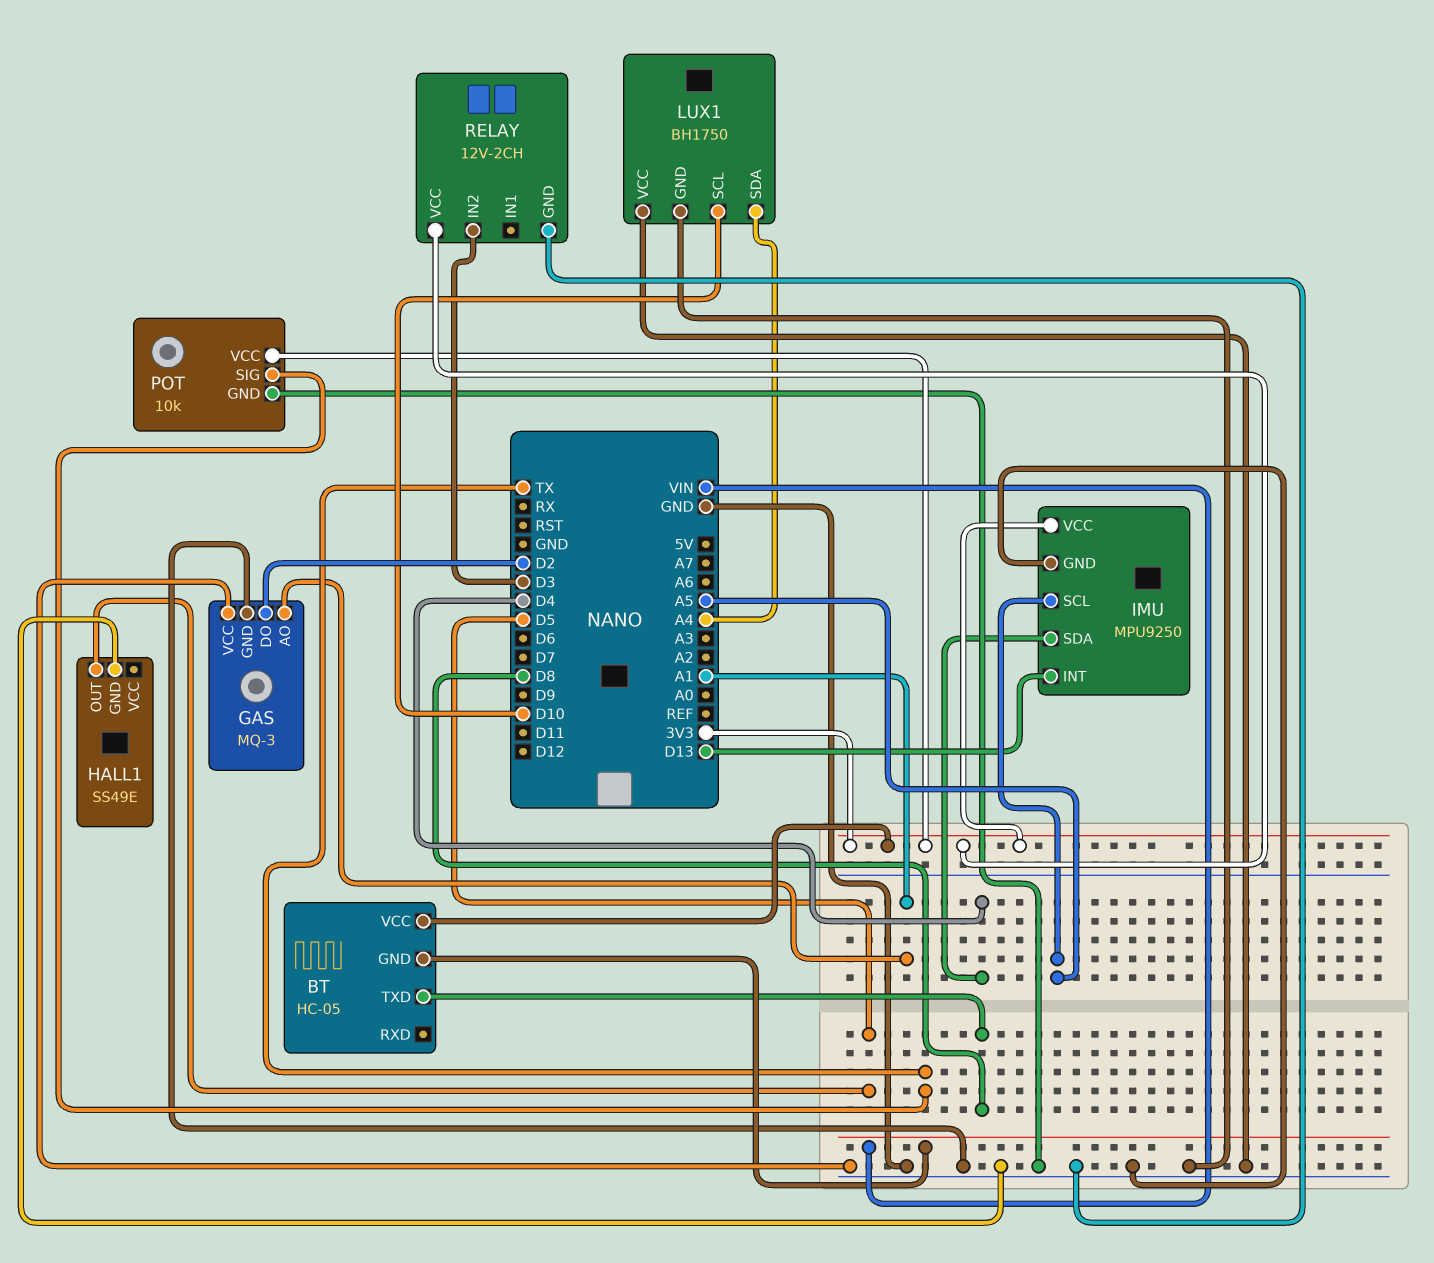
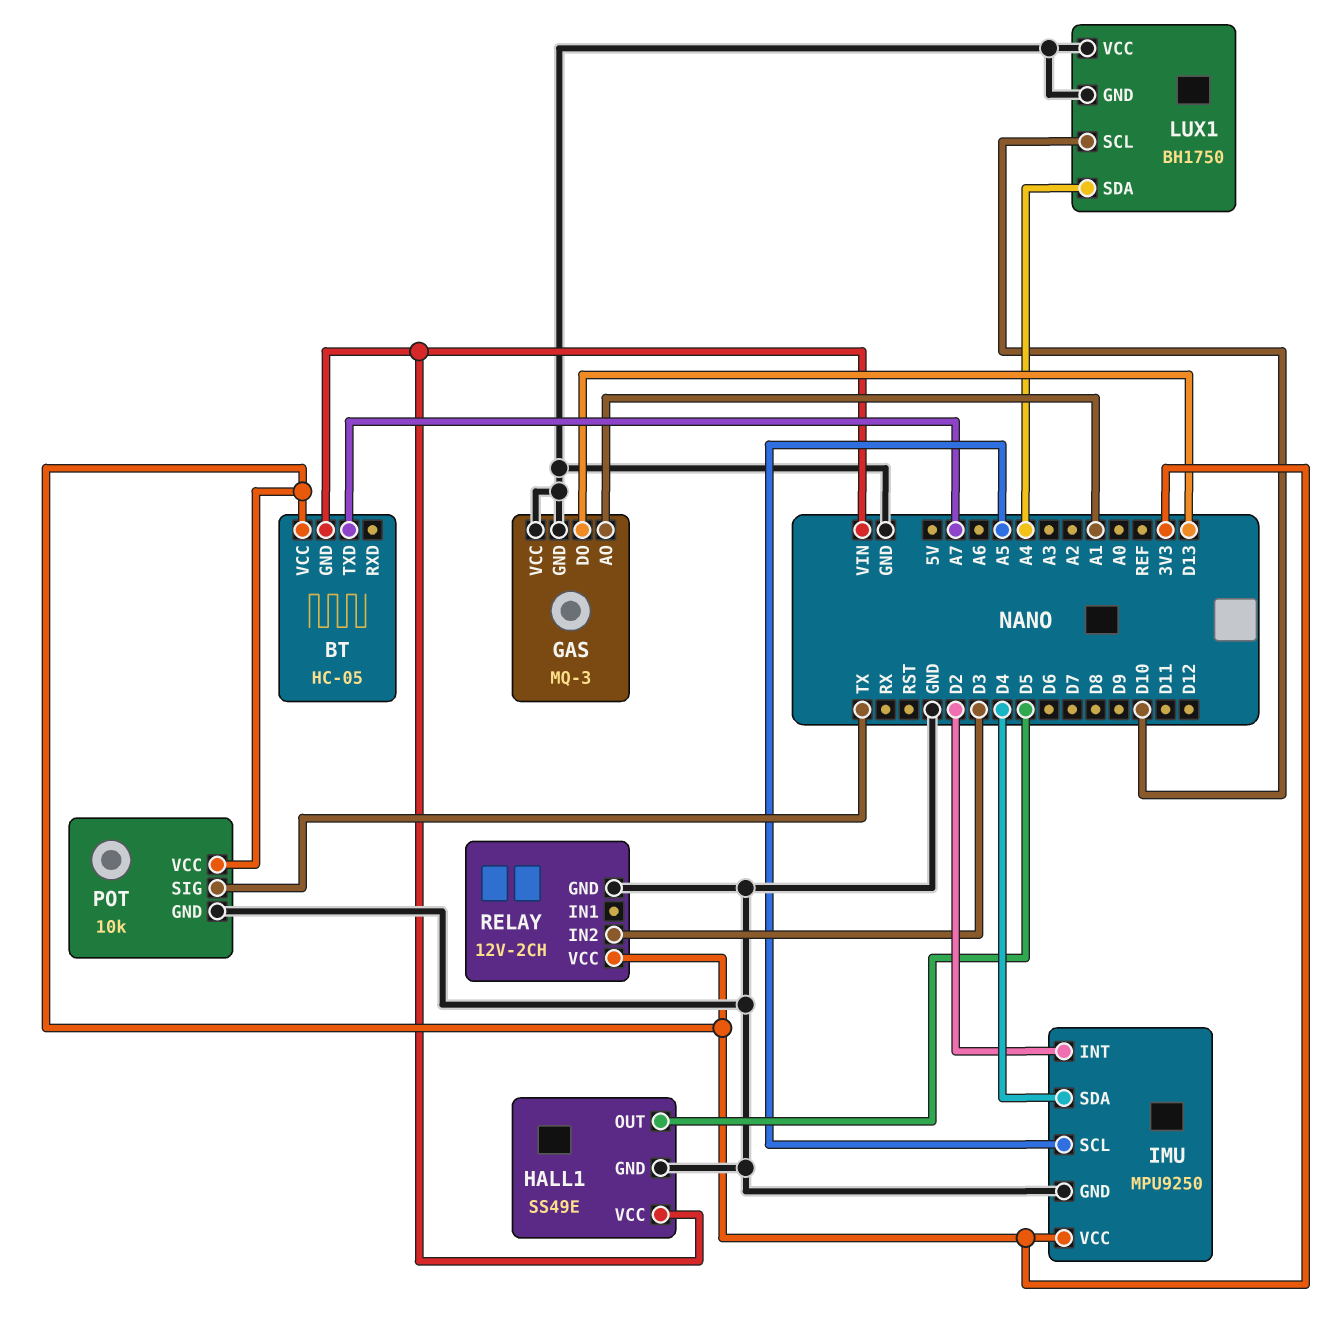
BT pin TXD: D8 -> A7
GAS pin DO: D2 -> D13
HALL1 pin VCC: none -> VIN
IMU pin INT: D13 -> D2

